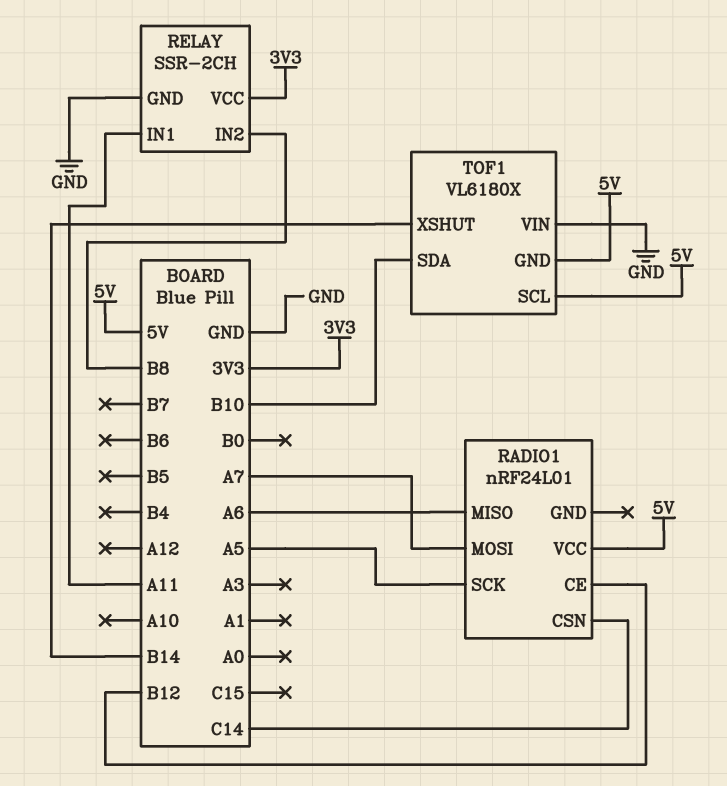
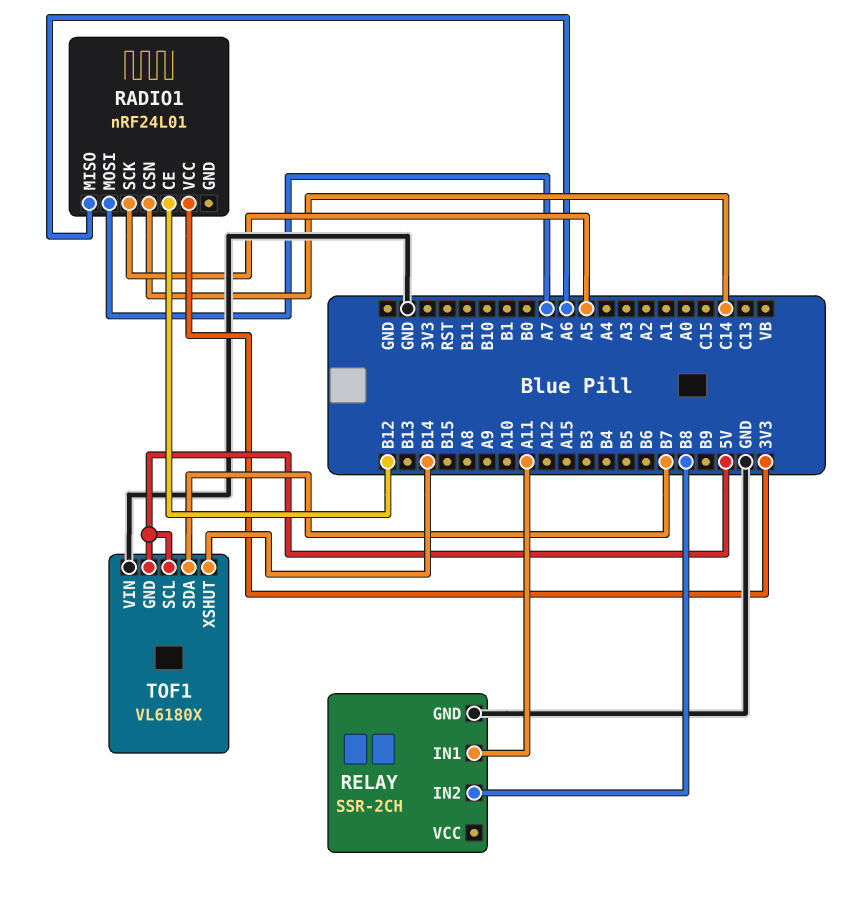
RADIO1 pin VCC: 5V -> 3V3
RELAY pin VCC: 3V3 -> none
TOF1 pin SDA: B10 -> B7

